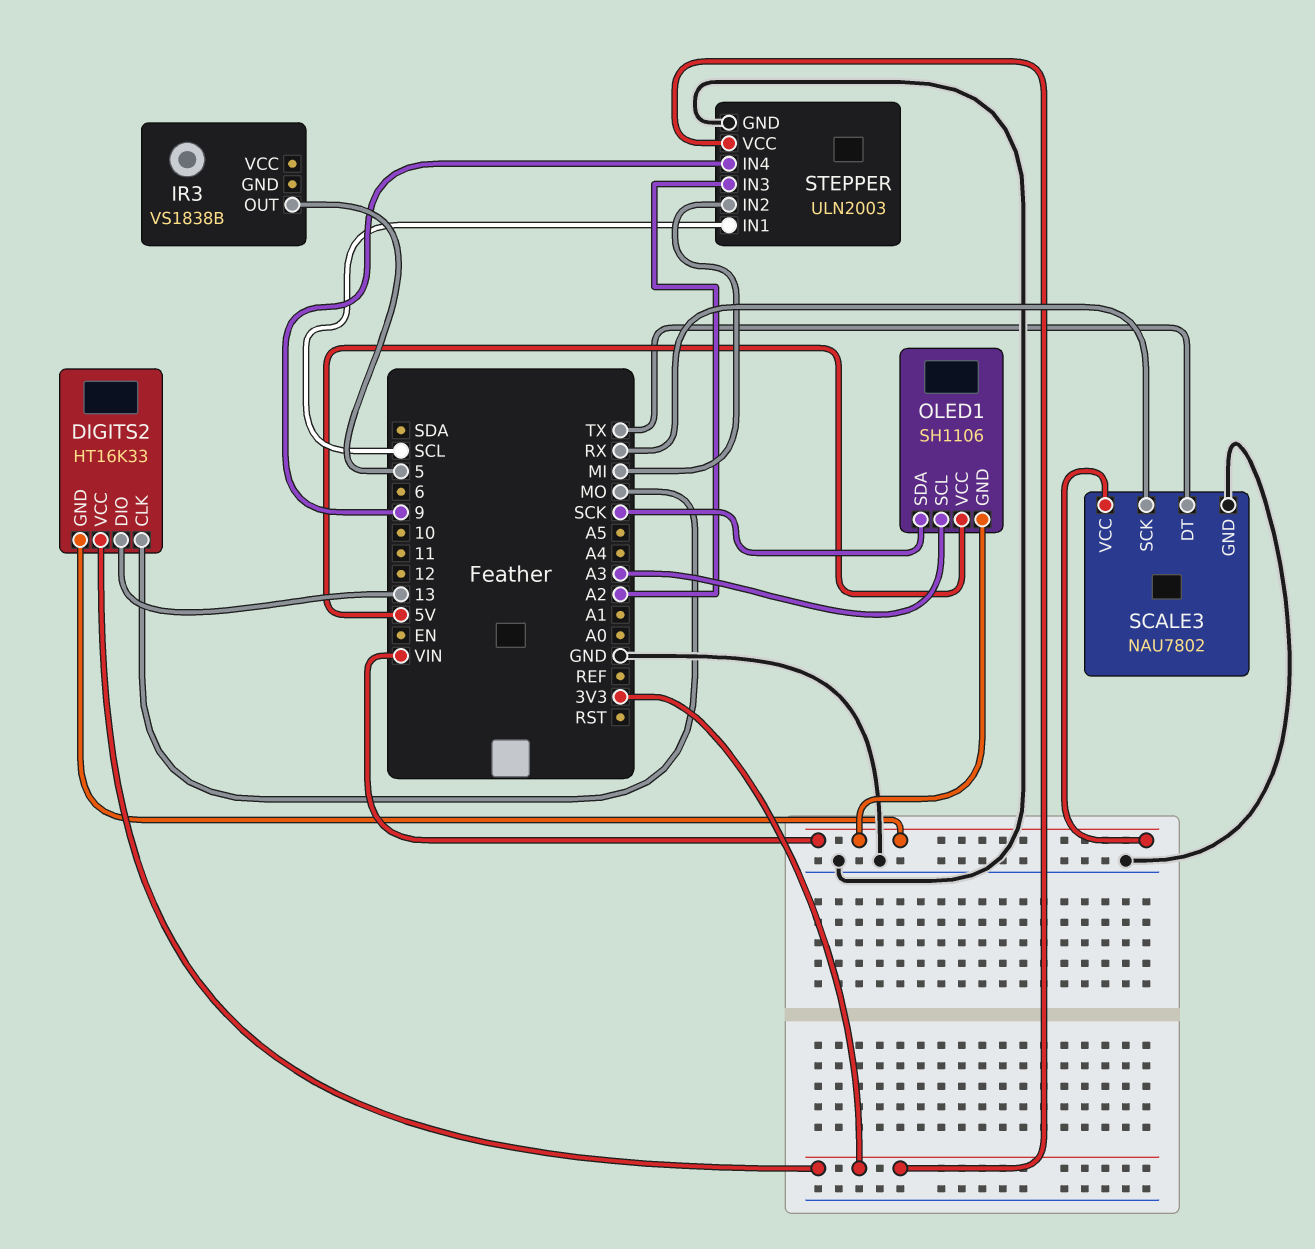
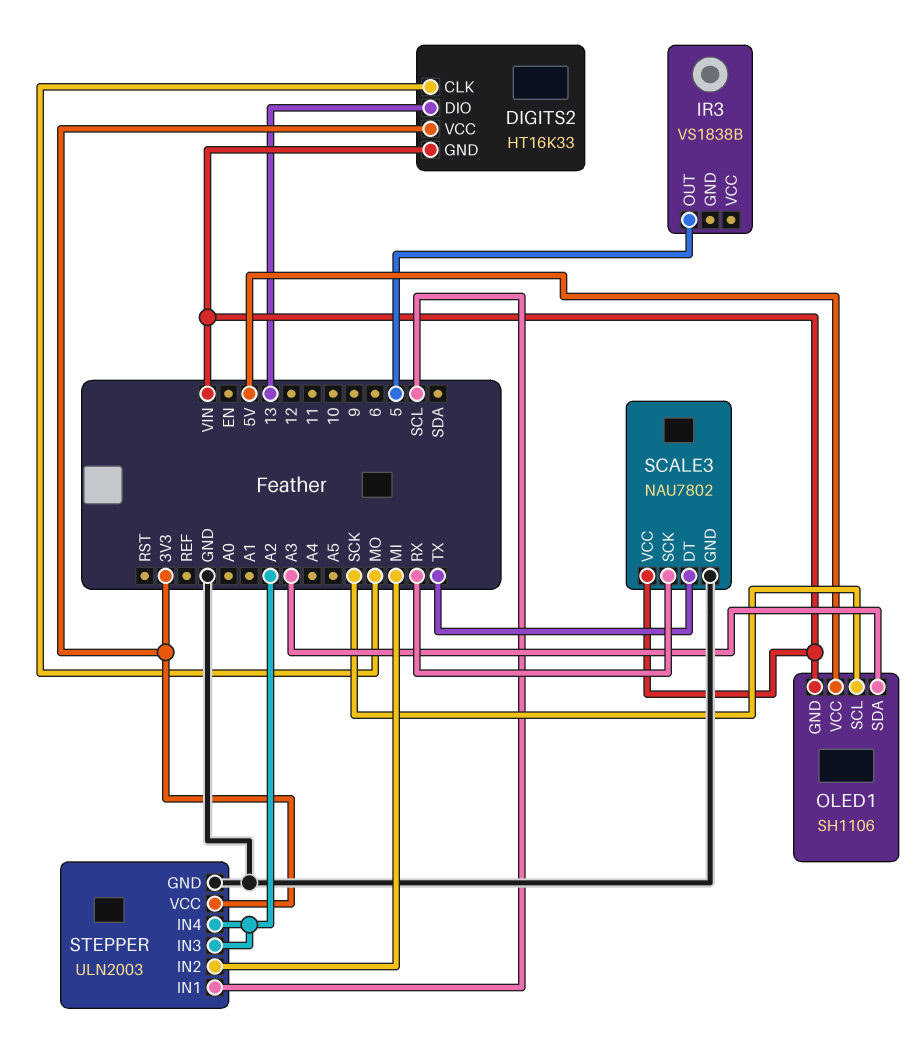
OLED1 pin SCL: A3 -> SCK
OLED1 pin SDA: SCK -> A3
STEPPER pin IN4: 9 -> A2

